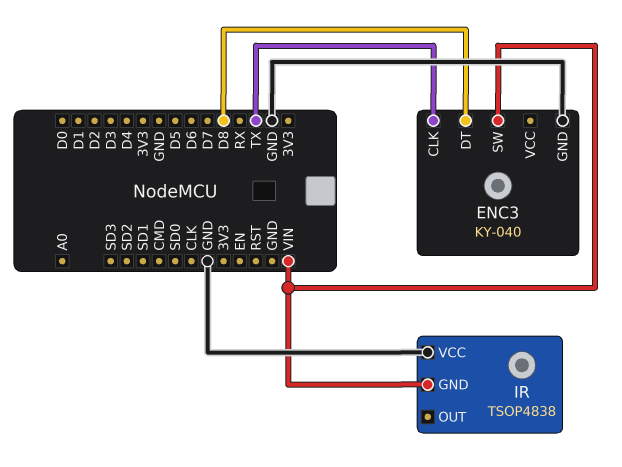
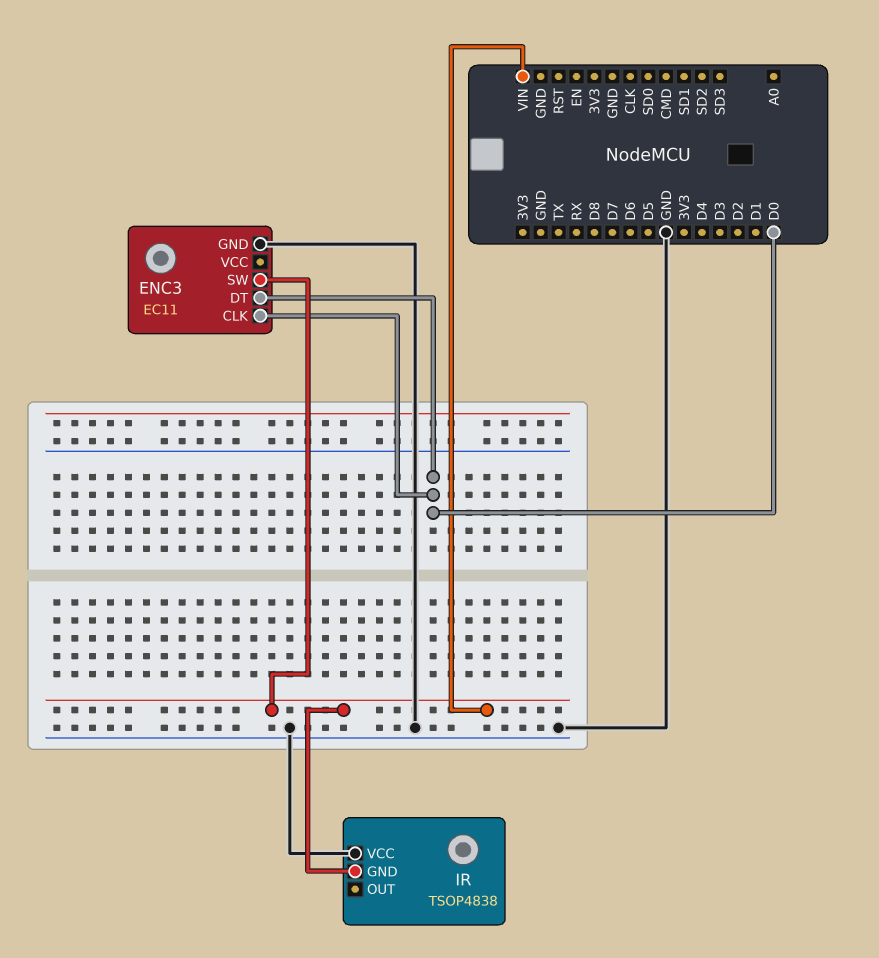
ENC3: KY-040 -> EC11
ENC3 pin CLK: TX -> D0
ENC3 pin DT: D8 -> D0

